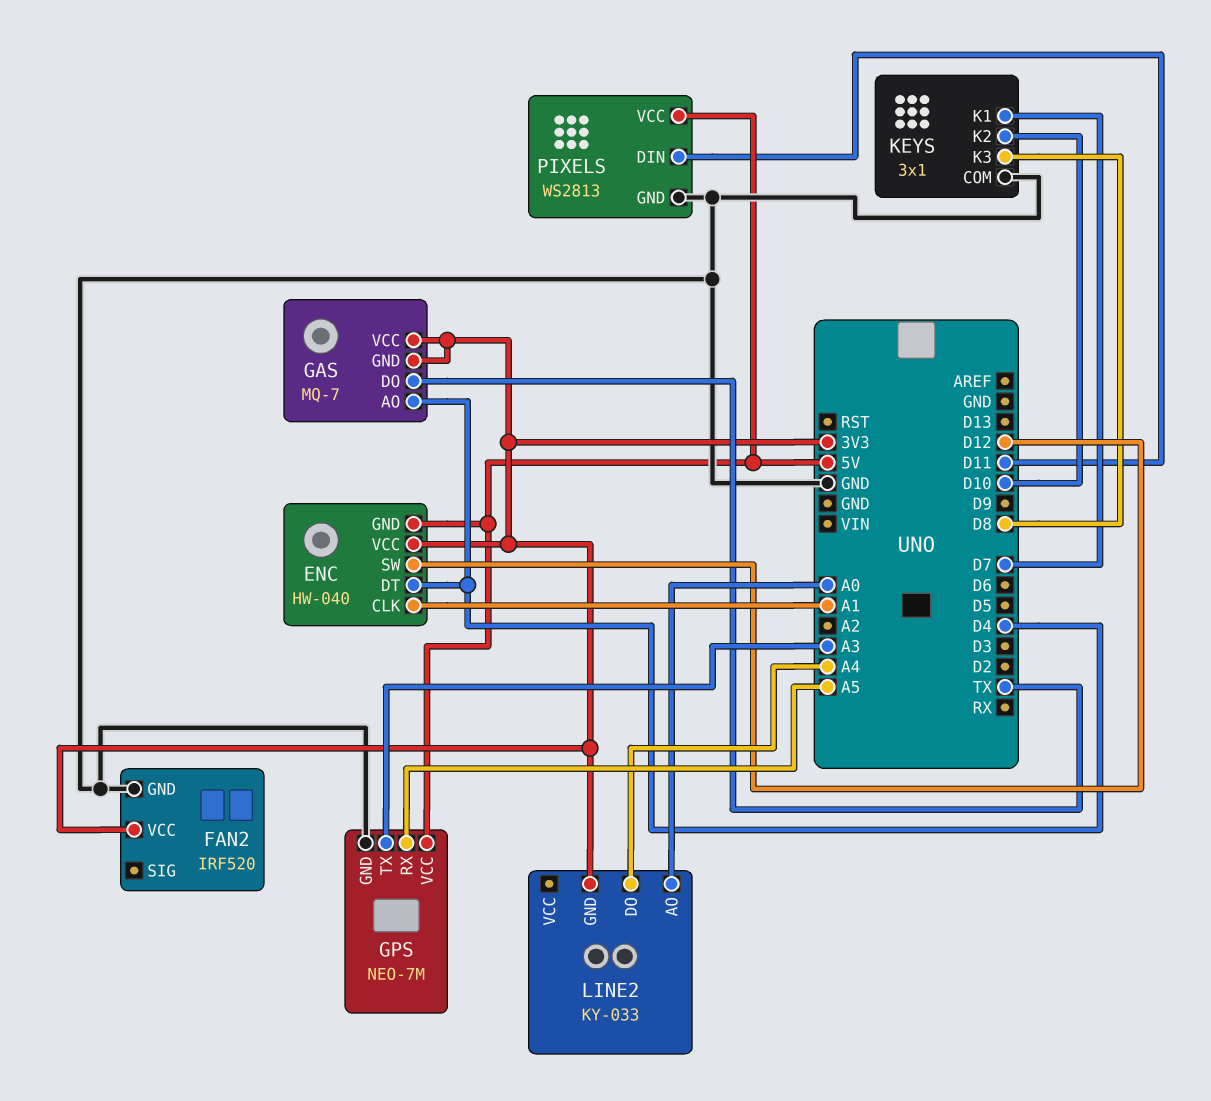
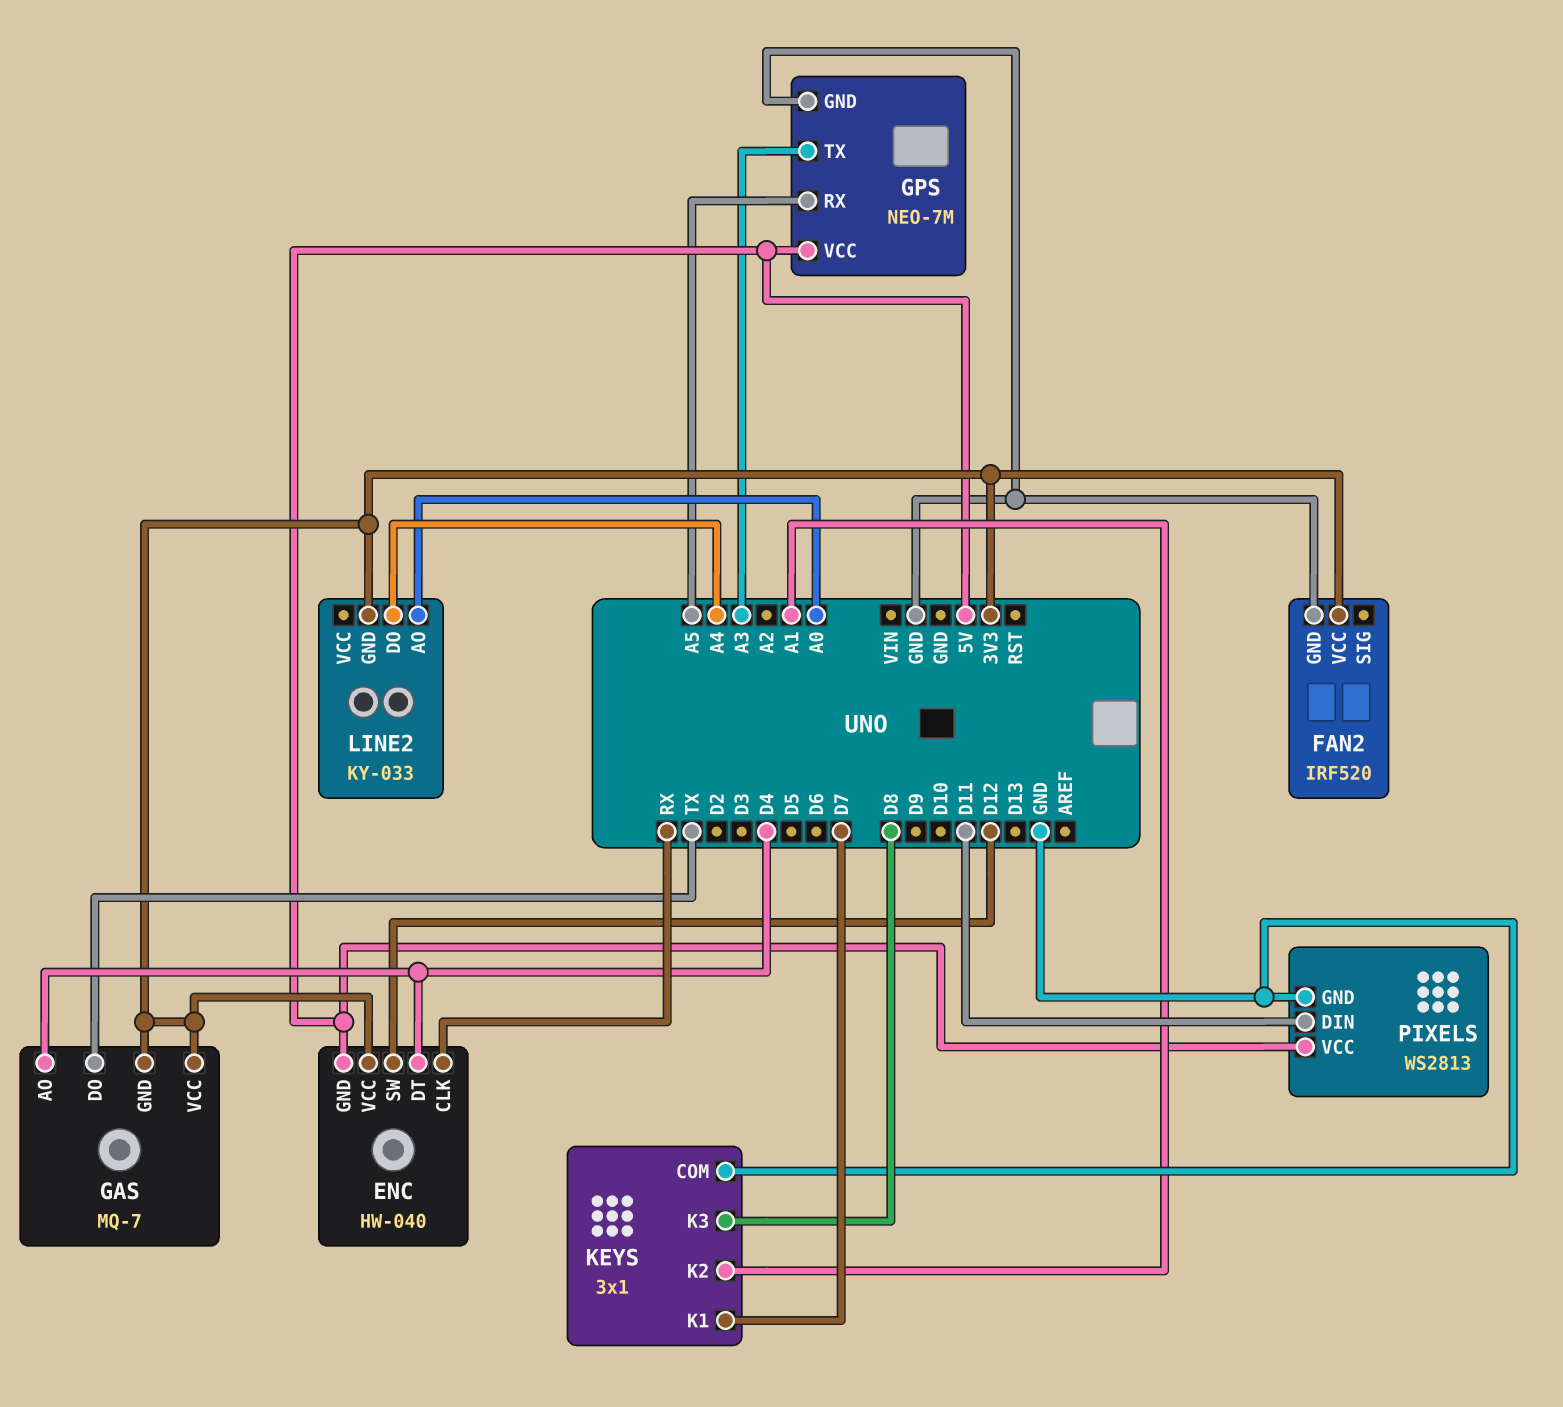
ENC pin CLK: A1 -> RX
KEYS pin K2: D10 -> A1

